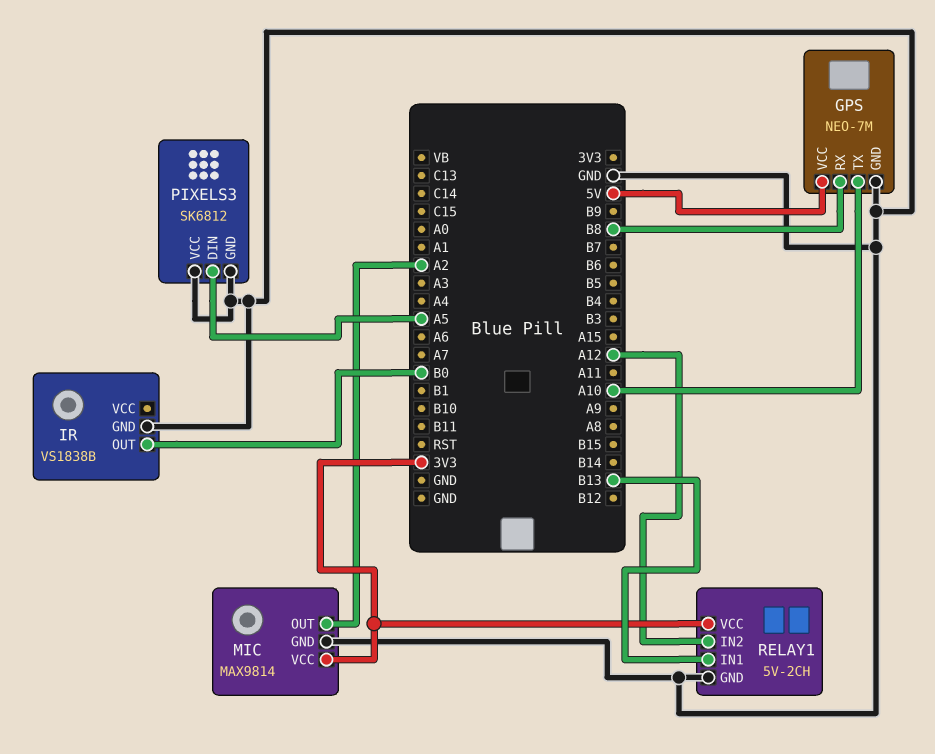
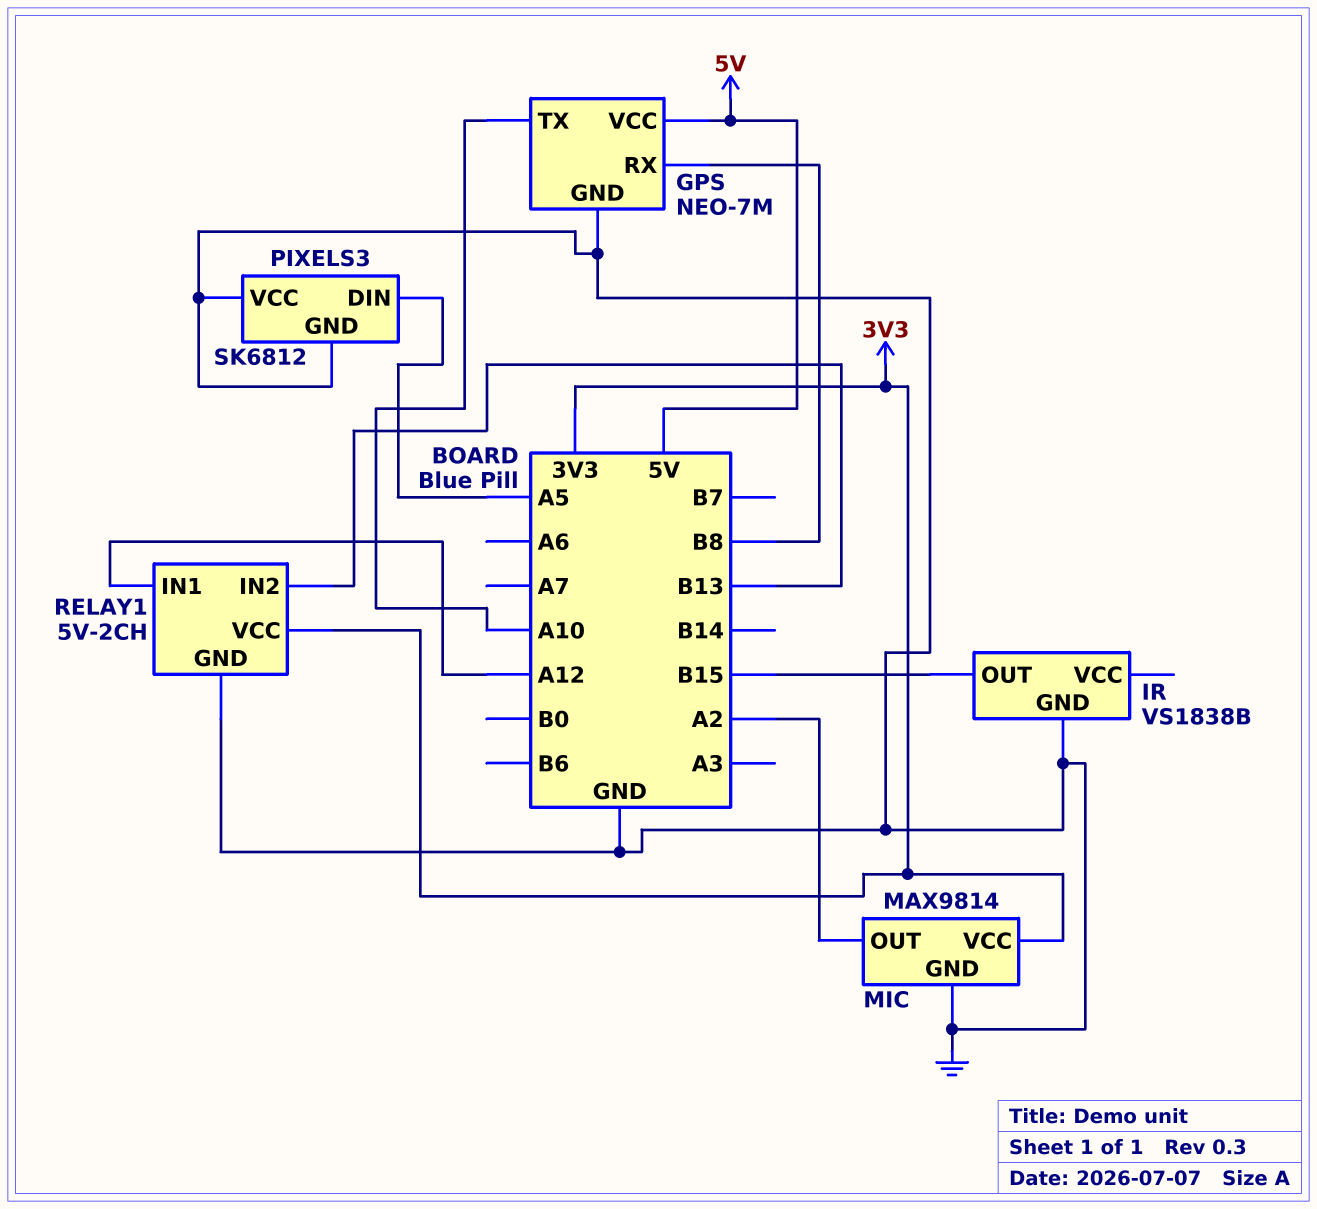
IR pin OUT: B0 -> B15
RELAY1 pin IN1: B13 -> A12
RELAY1 pin IN2: A12 -> B13

